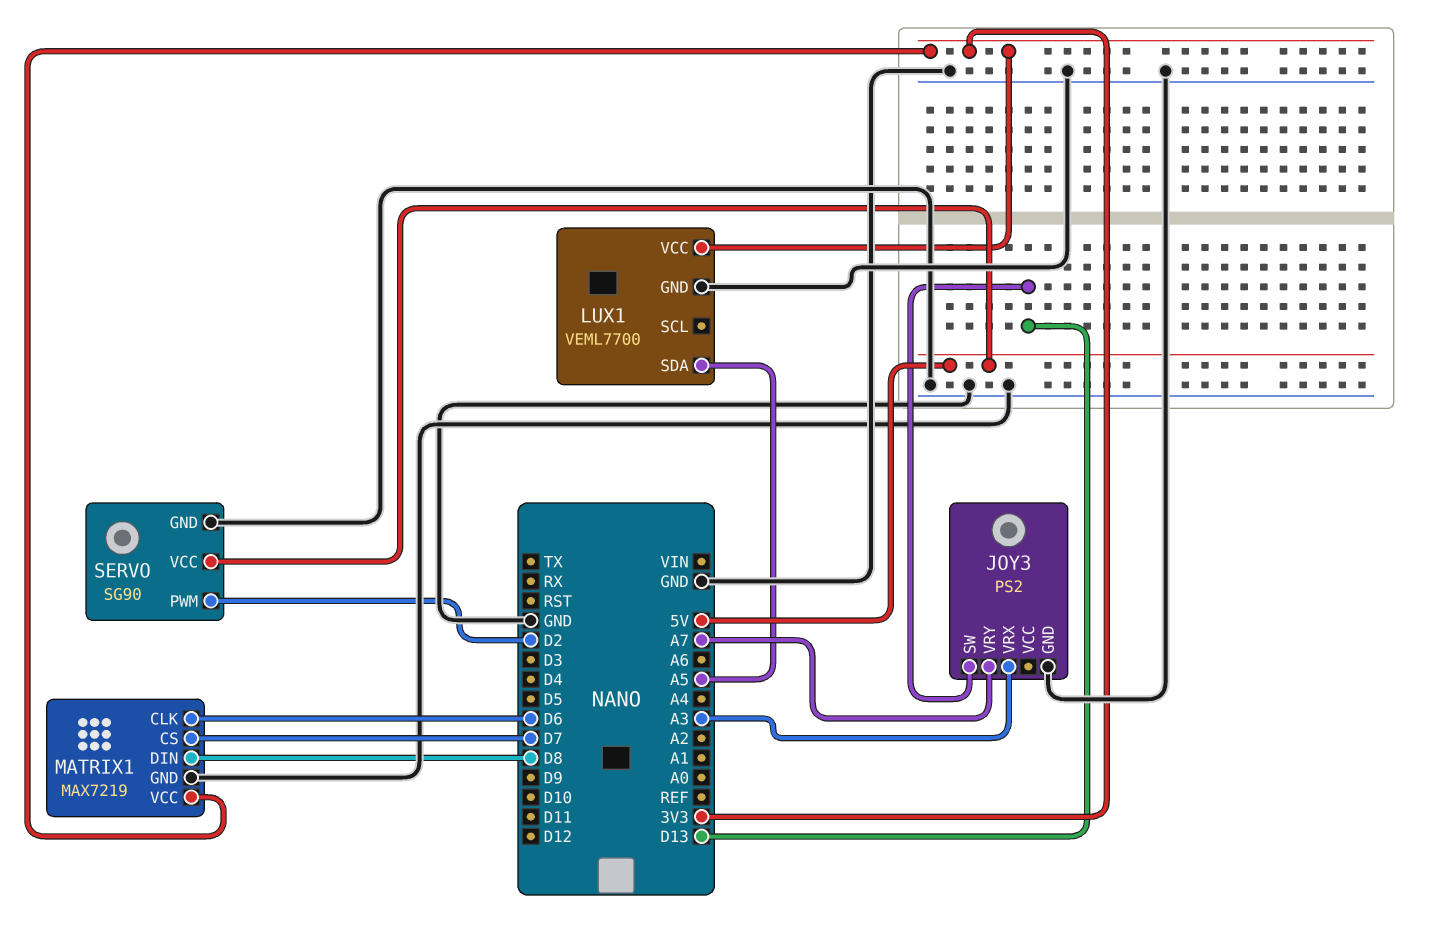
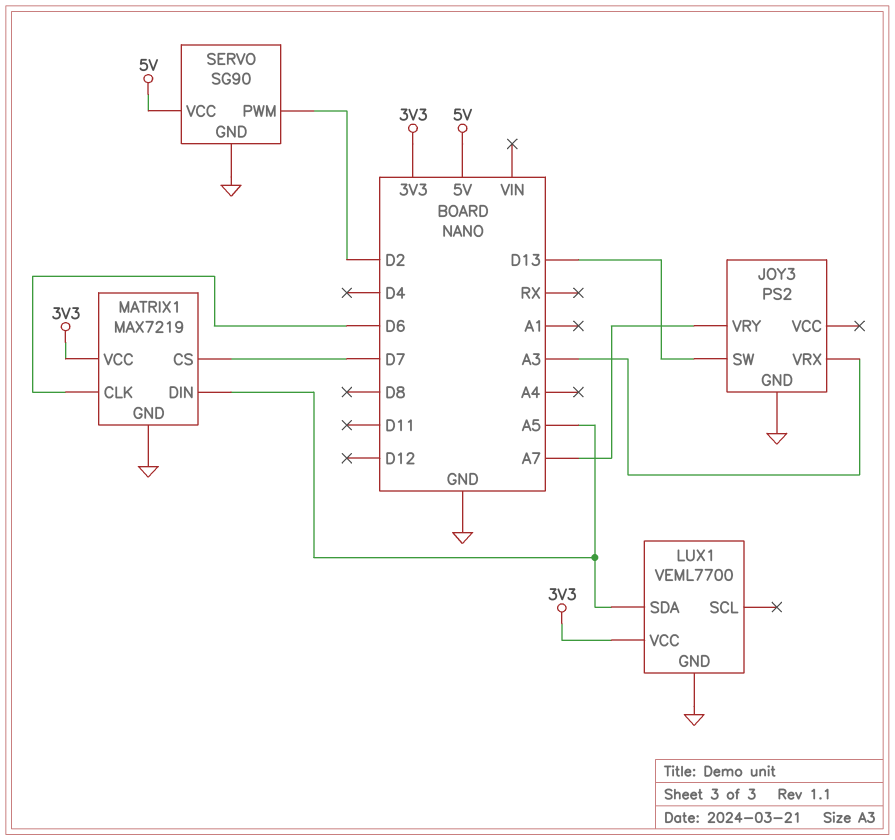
MATRIX1 pin DIN: D8 -> A5

